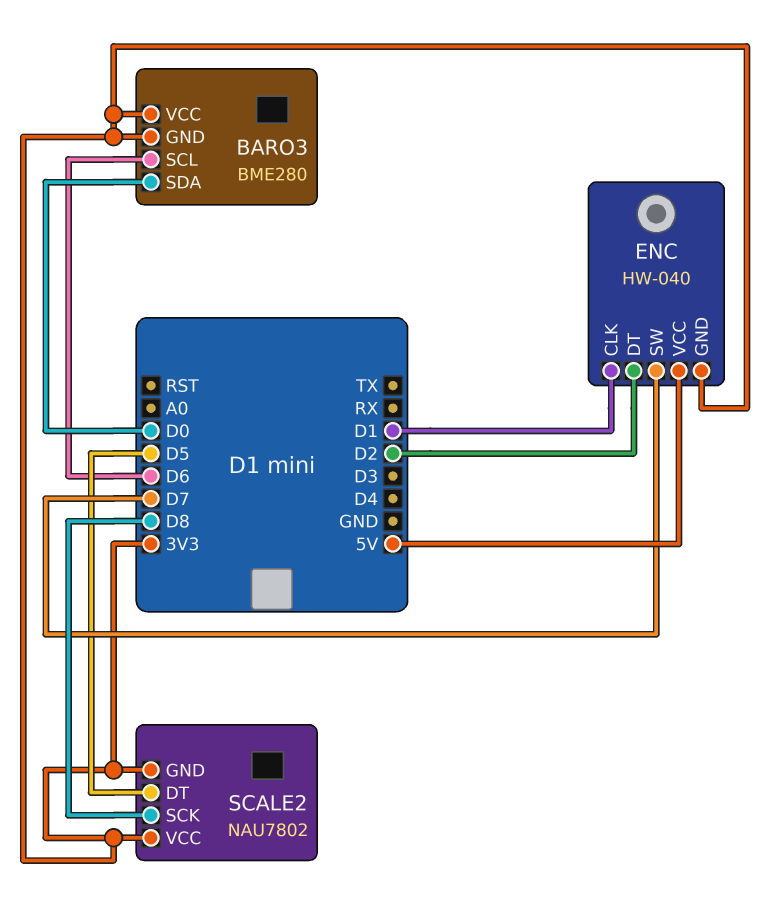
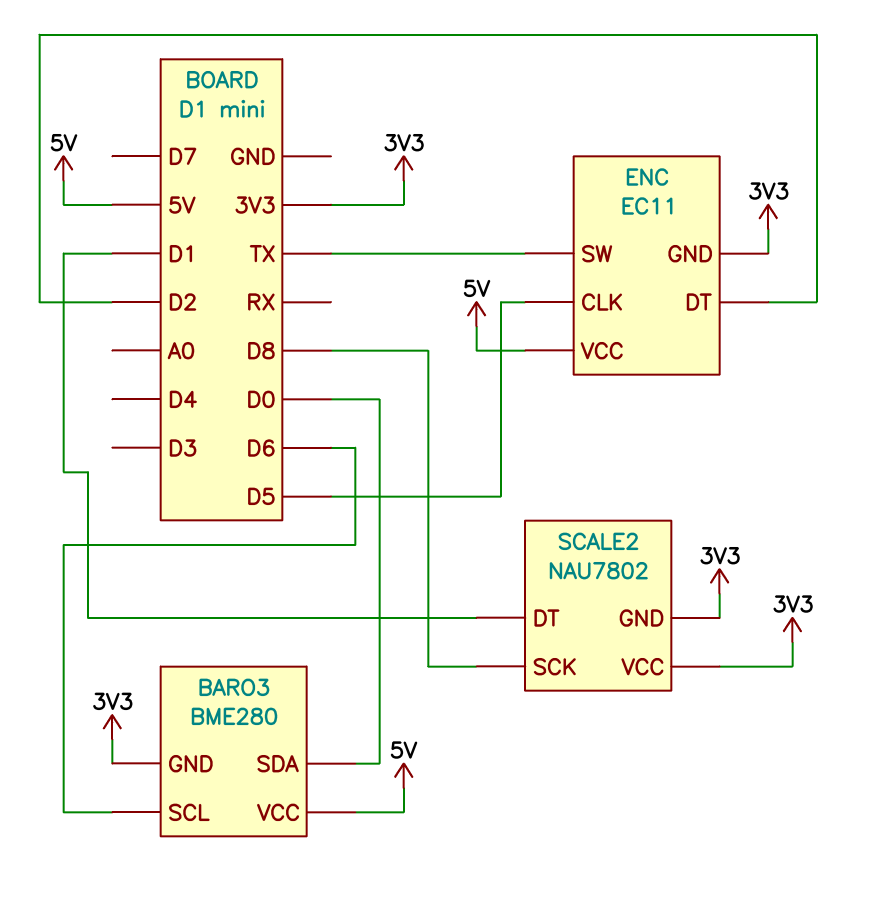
BARO3 pin VCC: 3V3 -> 5V
ENC: HW-040 -> EC11
ENC pin CLK: D1 -> D5
ENC pin SW: D7 -> TX
SCALE2 pin DT: D5 -> D1

